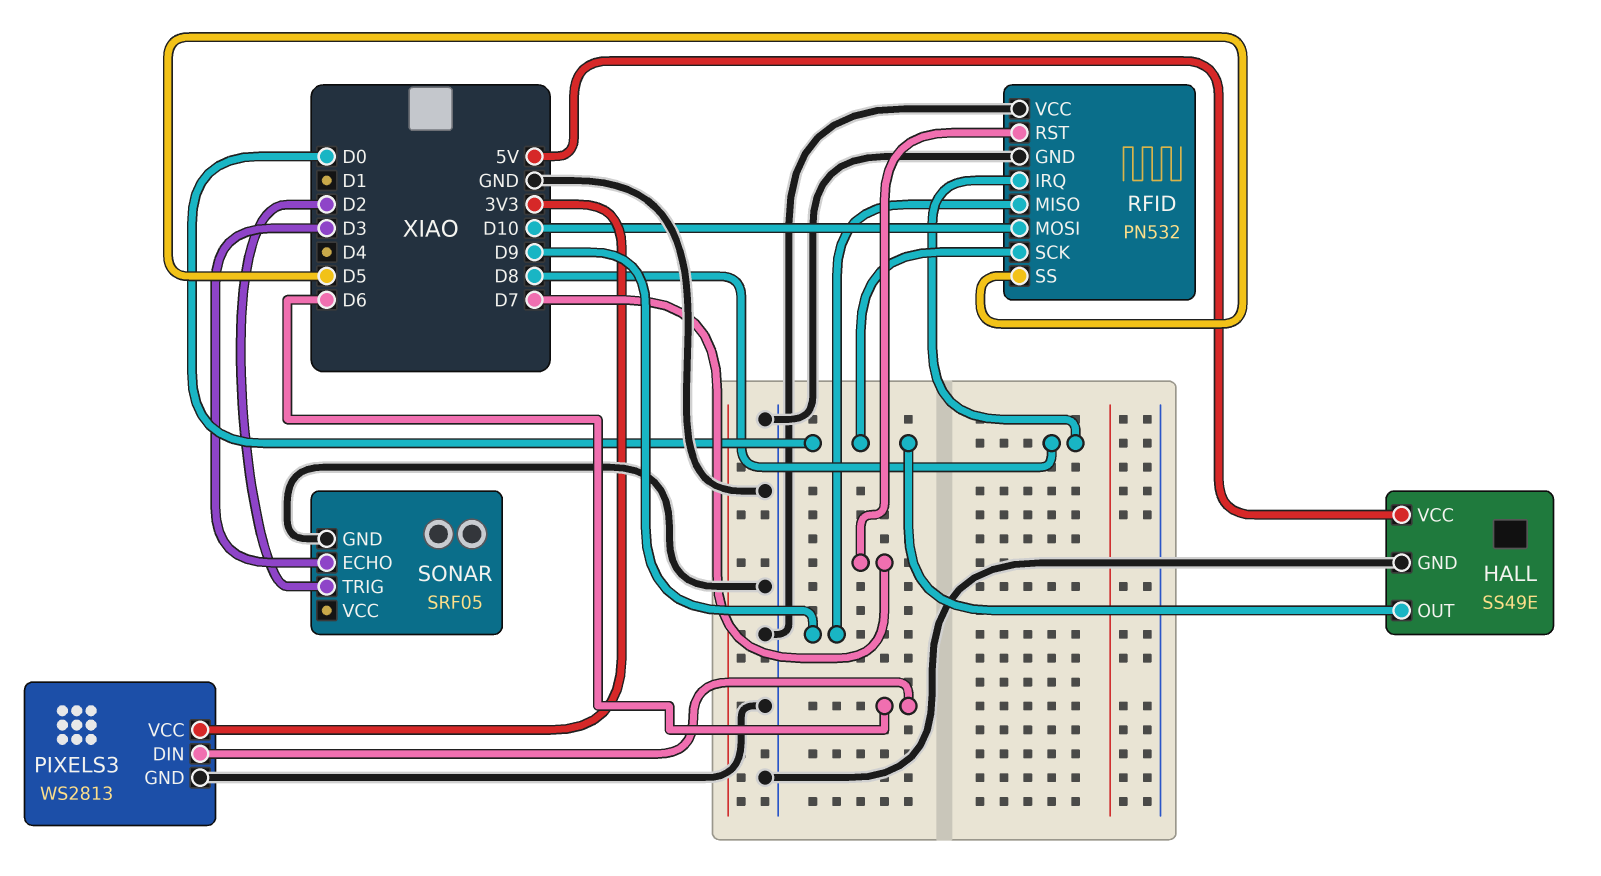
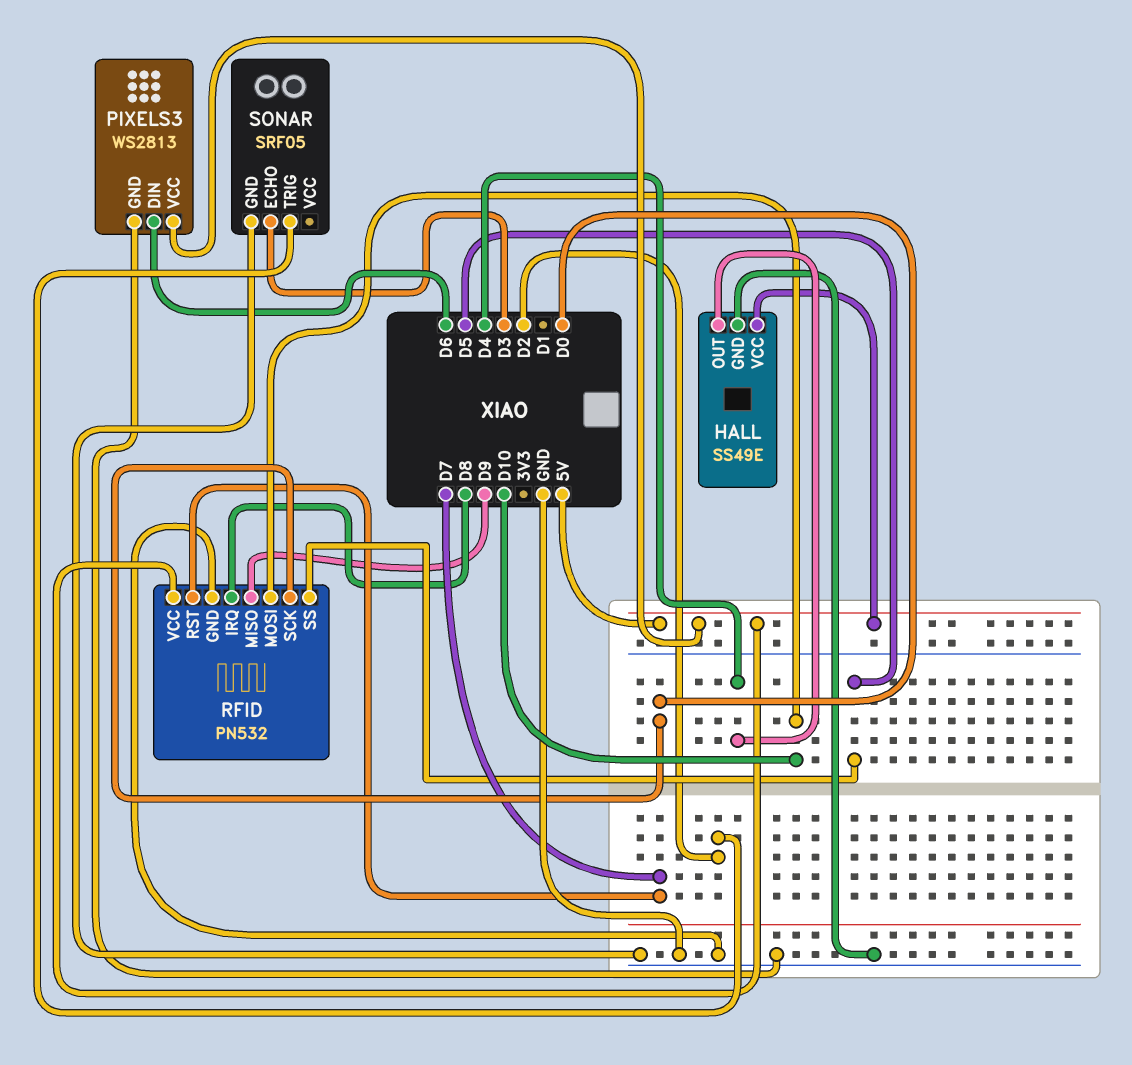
HALL pin OUT: D0 -> D4
PIXELS3 pin VCC: 3V3 -> 5V
RFID pin VCC: GND -> 5V

